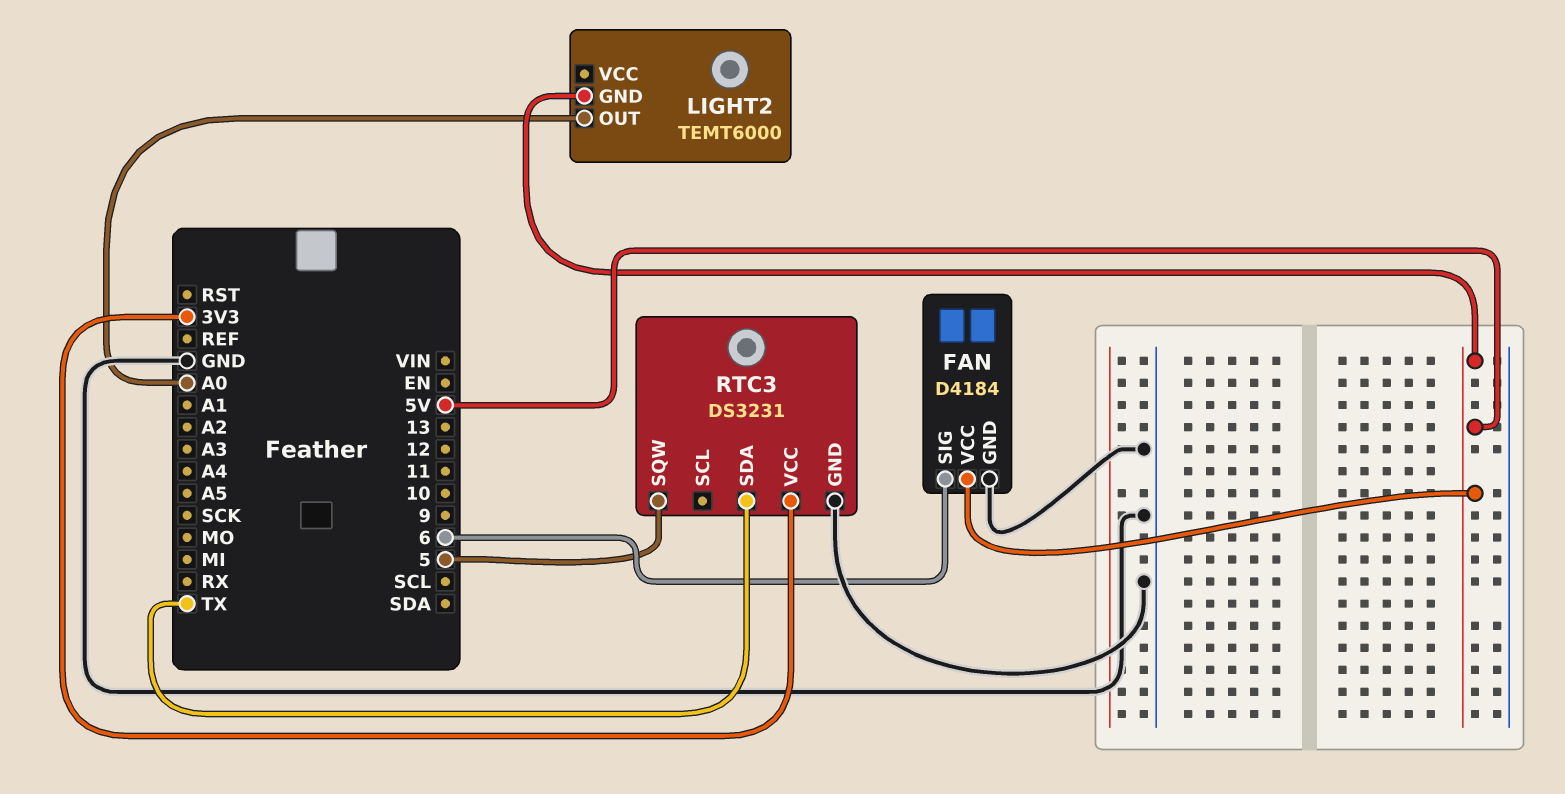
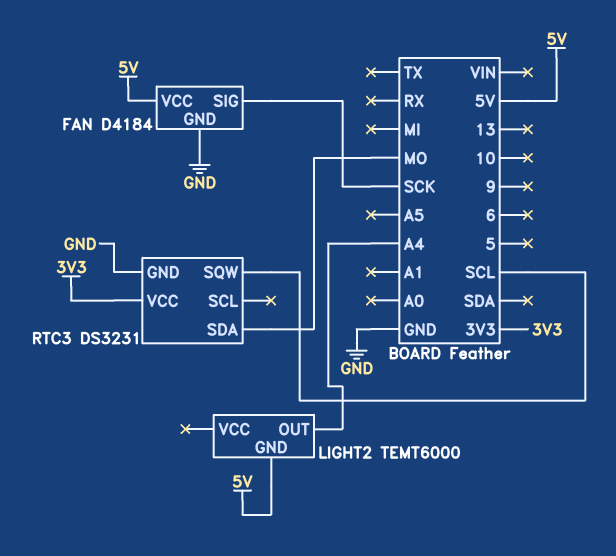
FAN pin SIG: 6 -> SCK
LIGHT2 pin OUT: A0 -> A4
RTC3 pin SDA: TX -> MO
RTC3 pin SQW: 5 -> SCL

